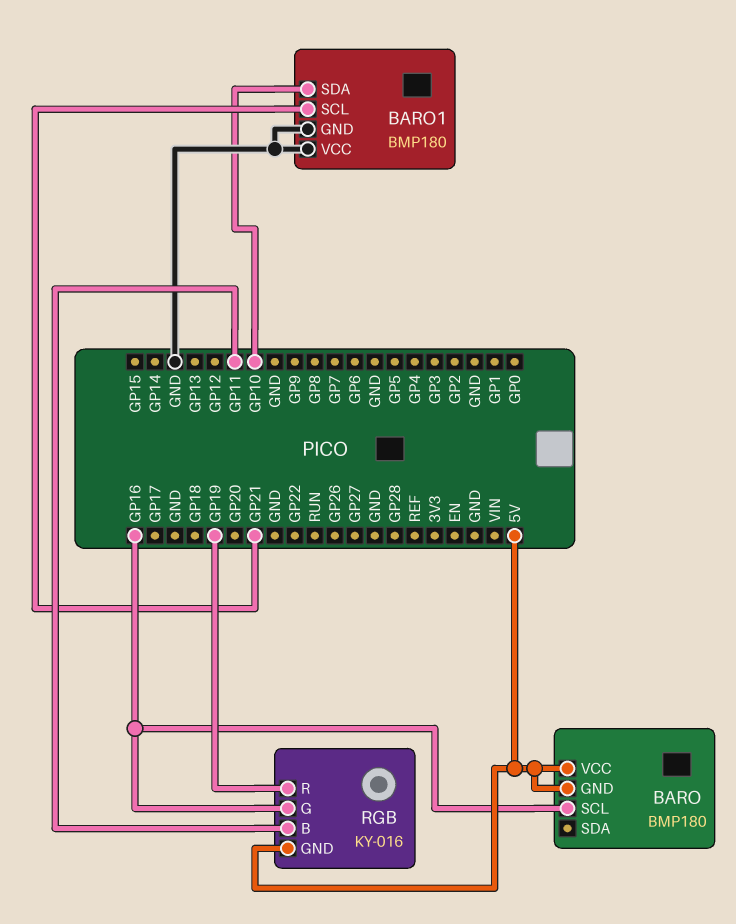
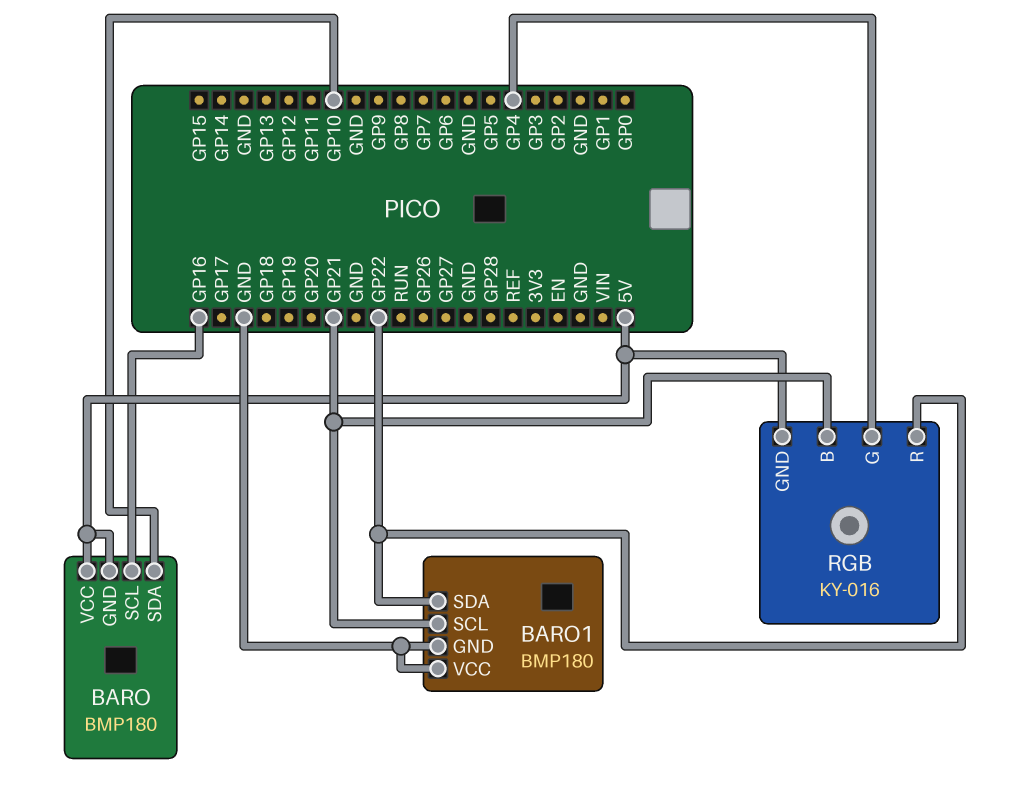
BARO pin SDA: none -> GP10
BARO1 pin SDA: GP10 -> GP22
RGB pin B: GP11 -> GP21
RGB pin G: GP16 -> GP4
RGB pin R: GP19 -> GP22

